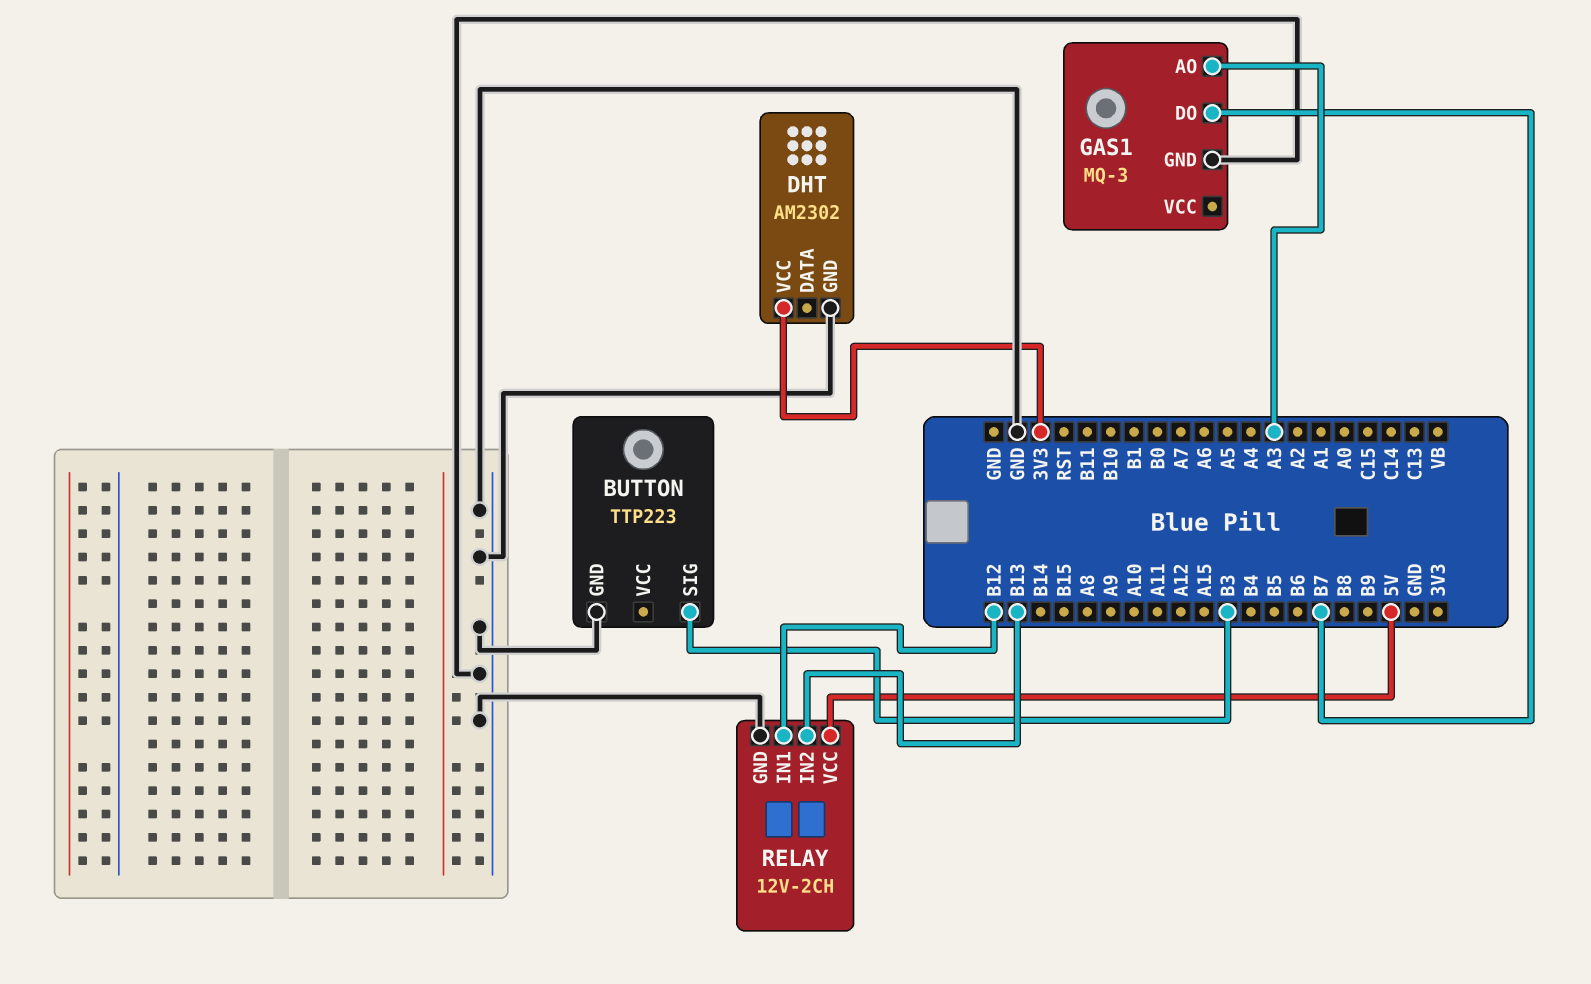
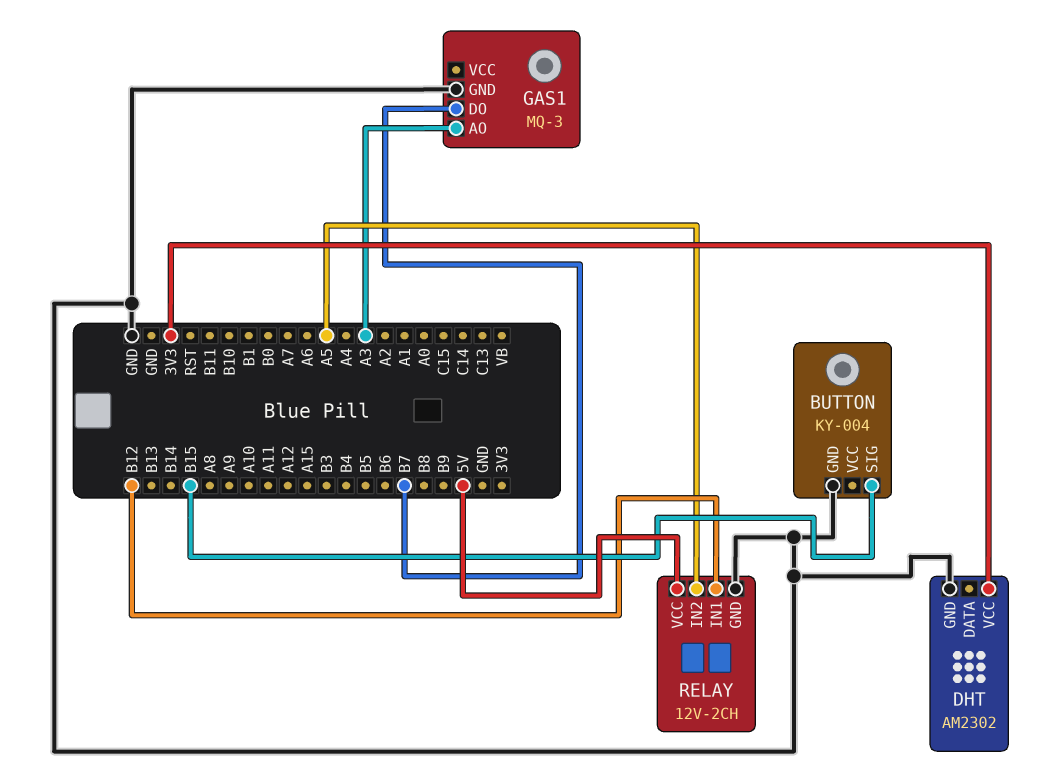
BUTTON: TTP223 -> KY-004
BUTTON pin SIG: B3 -> B15
RELAY pin IN2: B13 -> A5

